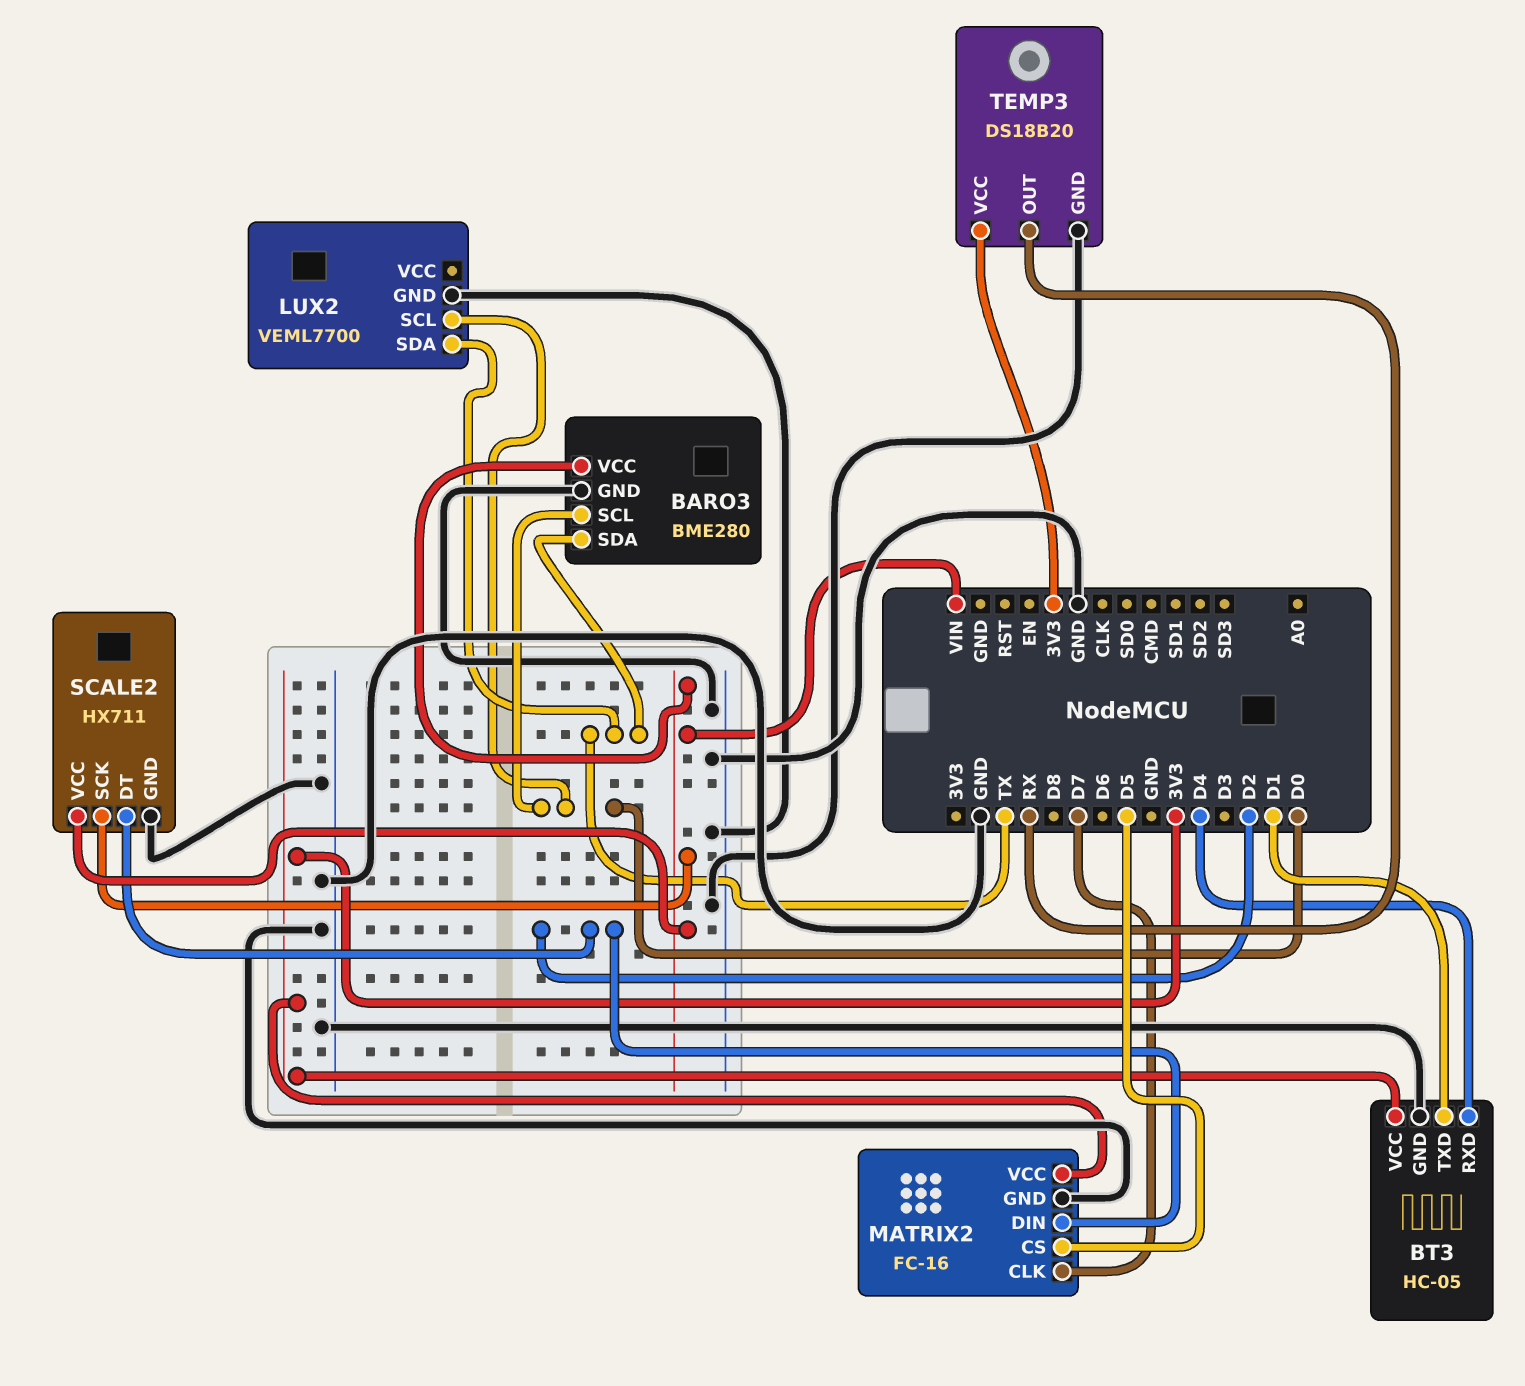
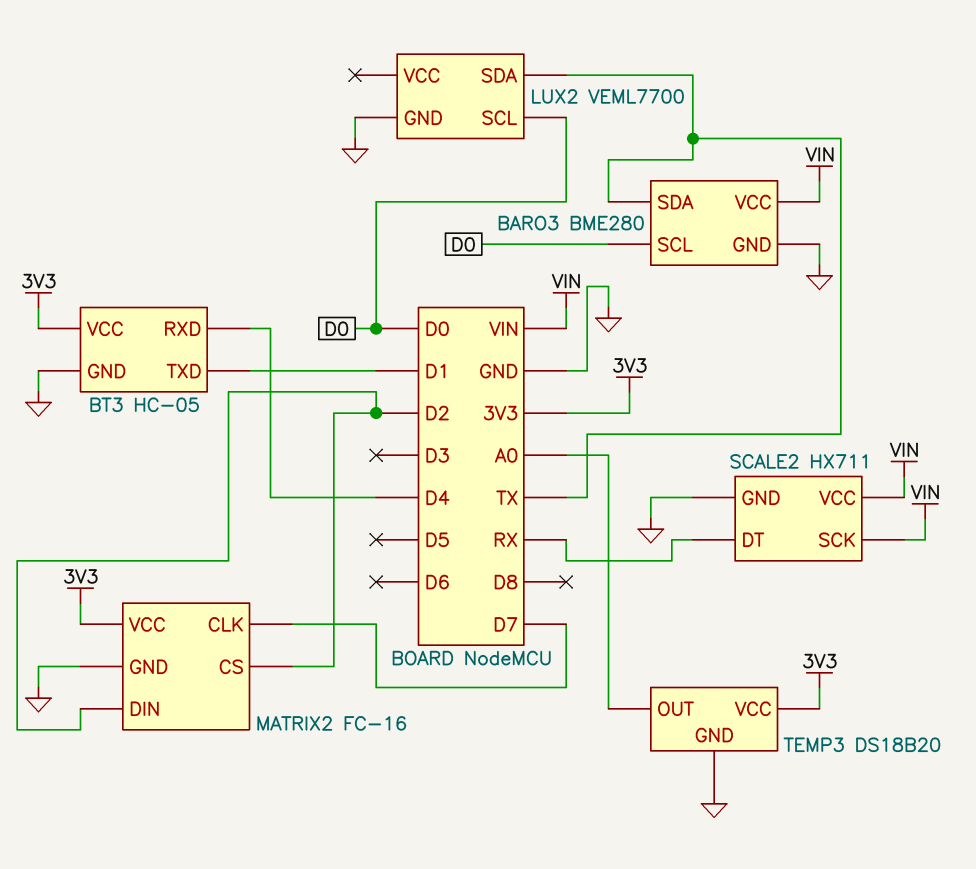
MATRIX2 pin CS: D5 -> D2
SCALE2 pin DT: D2 -> RX
TEMP3 pin OUT: RX -> A0

